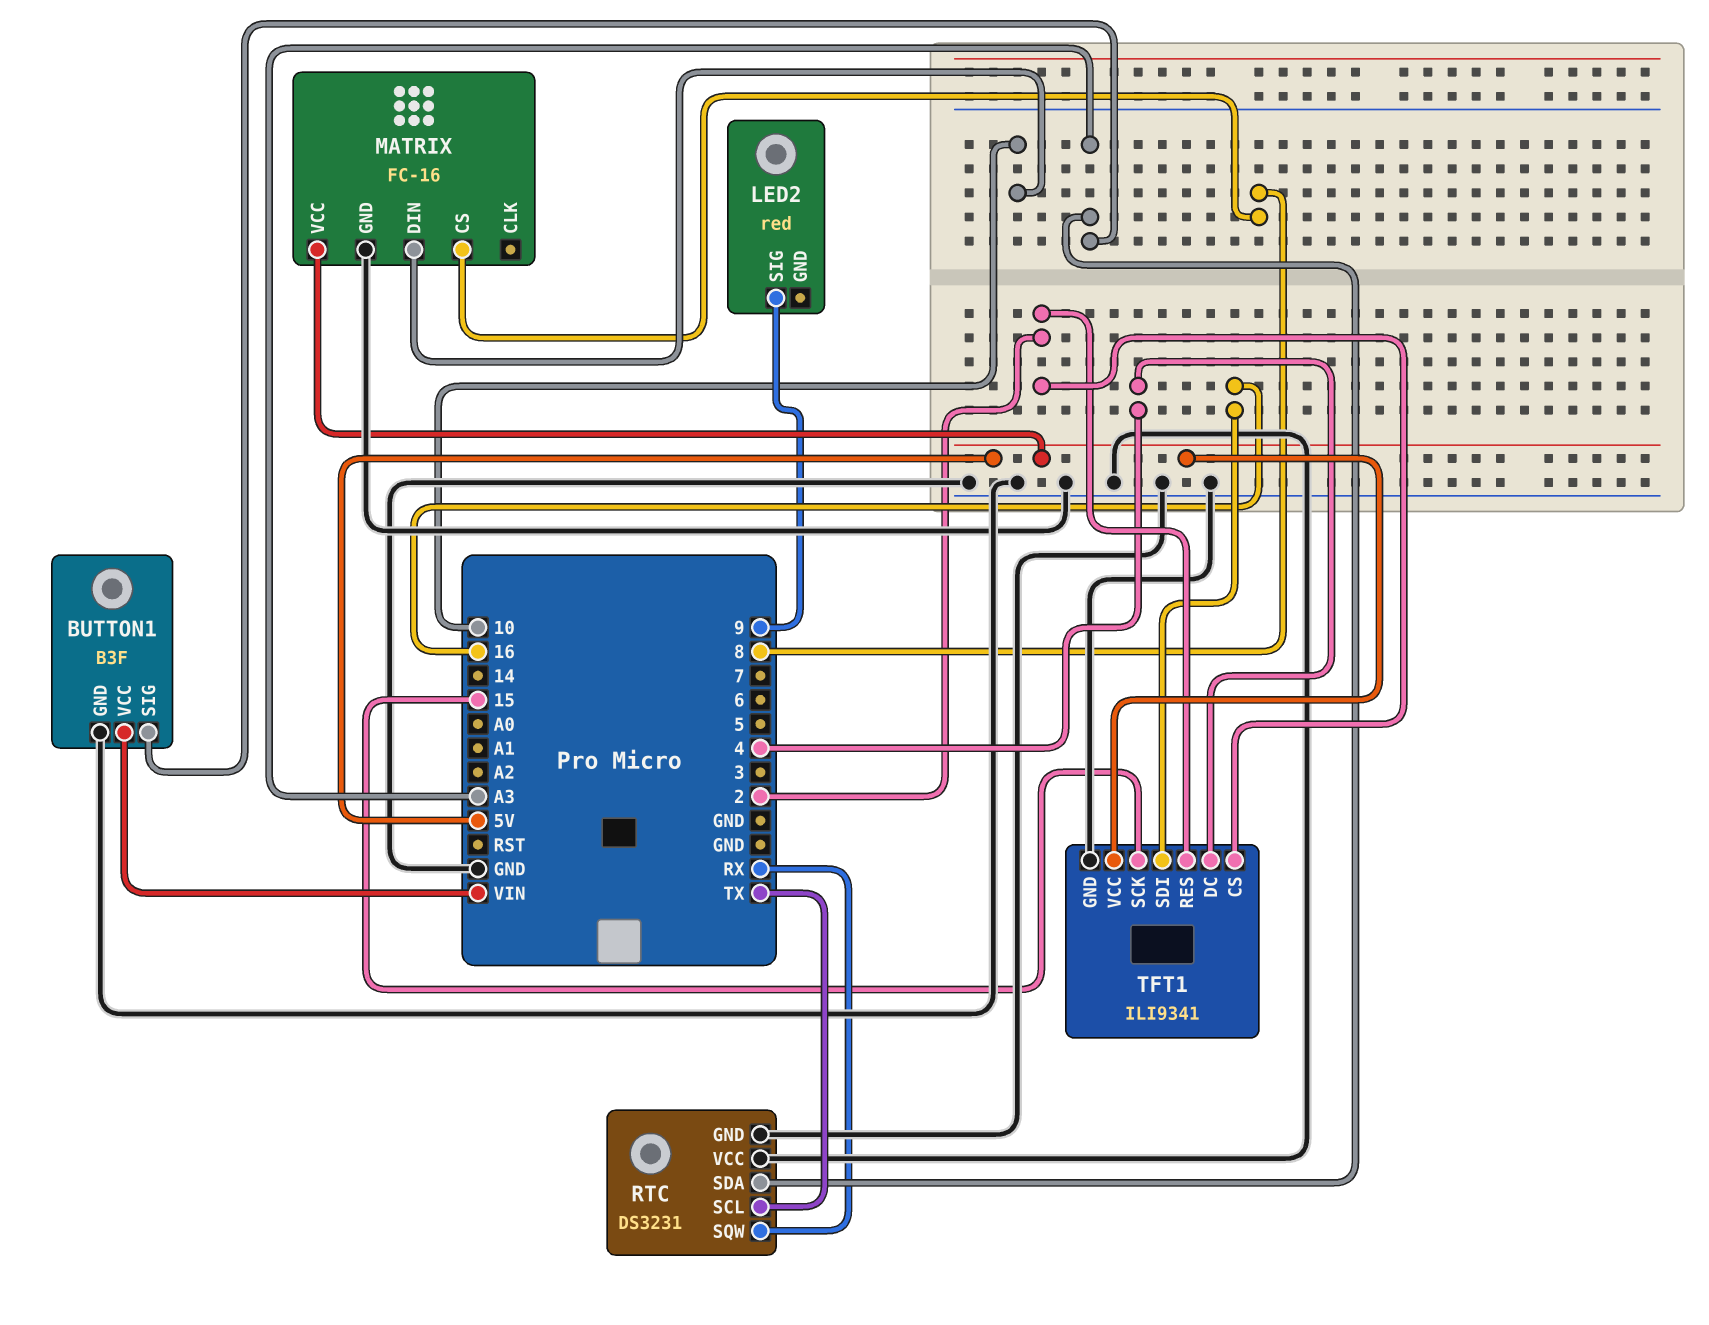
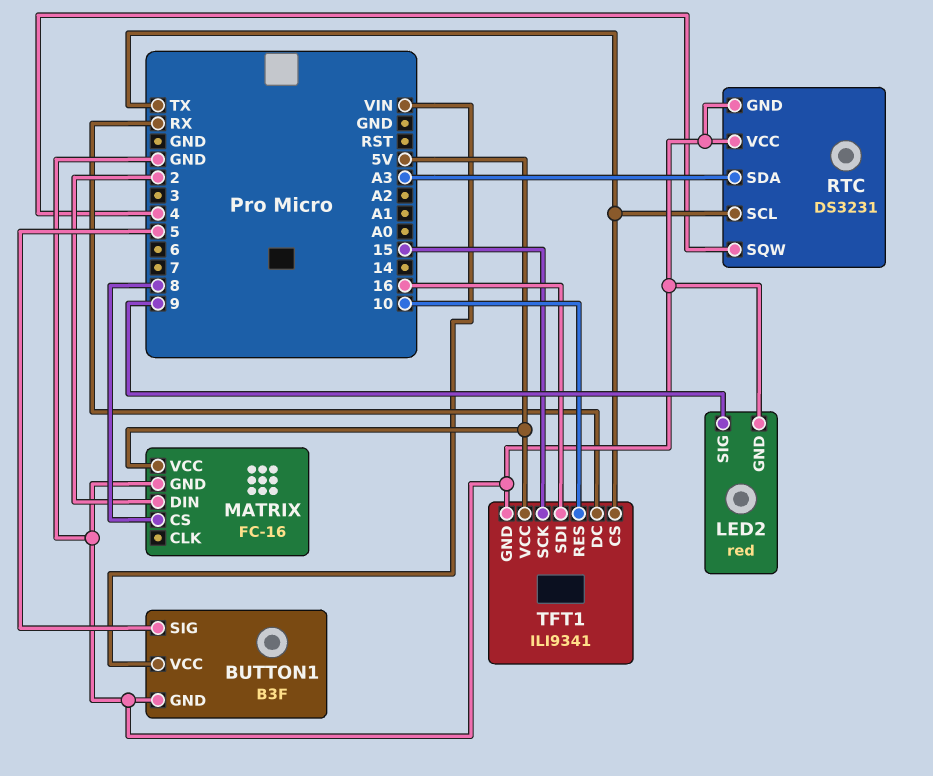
BUTTON1 pin SIG: A3 -> 5
LED2 pin GND: none -> GND
MATRIX pin DIN: 10 -> 2
RTC pin SQW: RX -> 4
TFT1 pin CS: 2 -> TX
TFT1 pin DC: 4 -> RX
TFT1 pin RES: 2 -> 10

